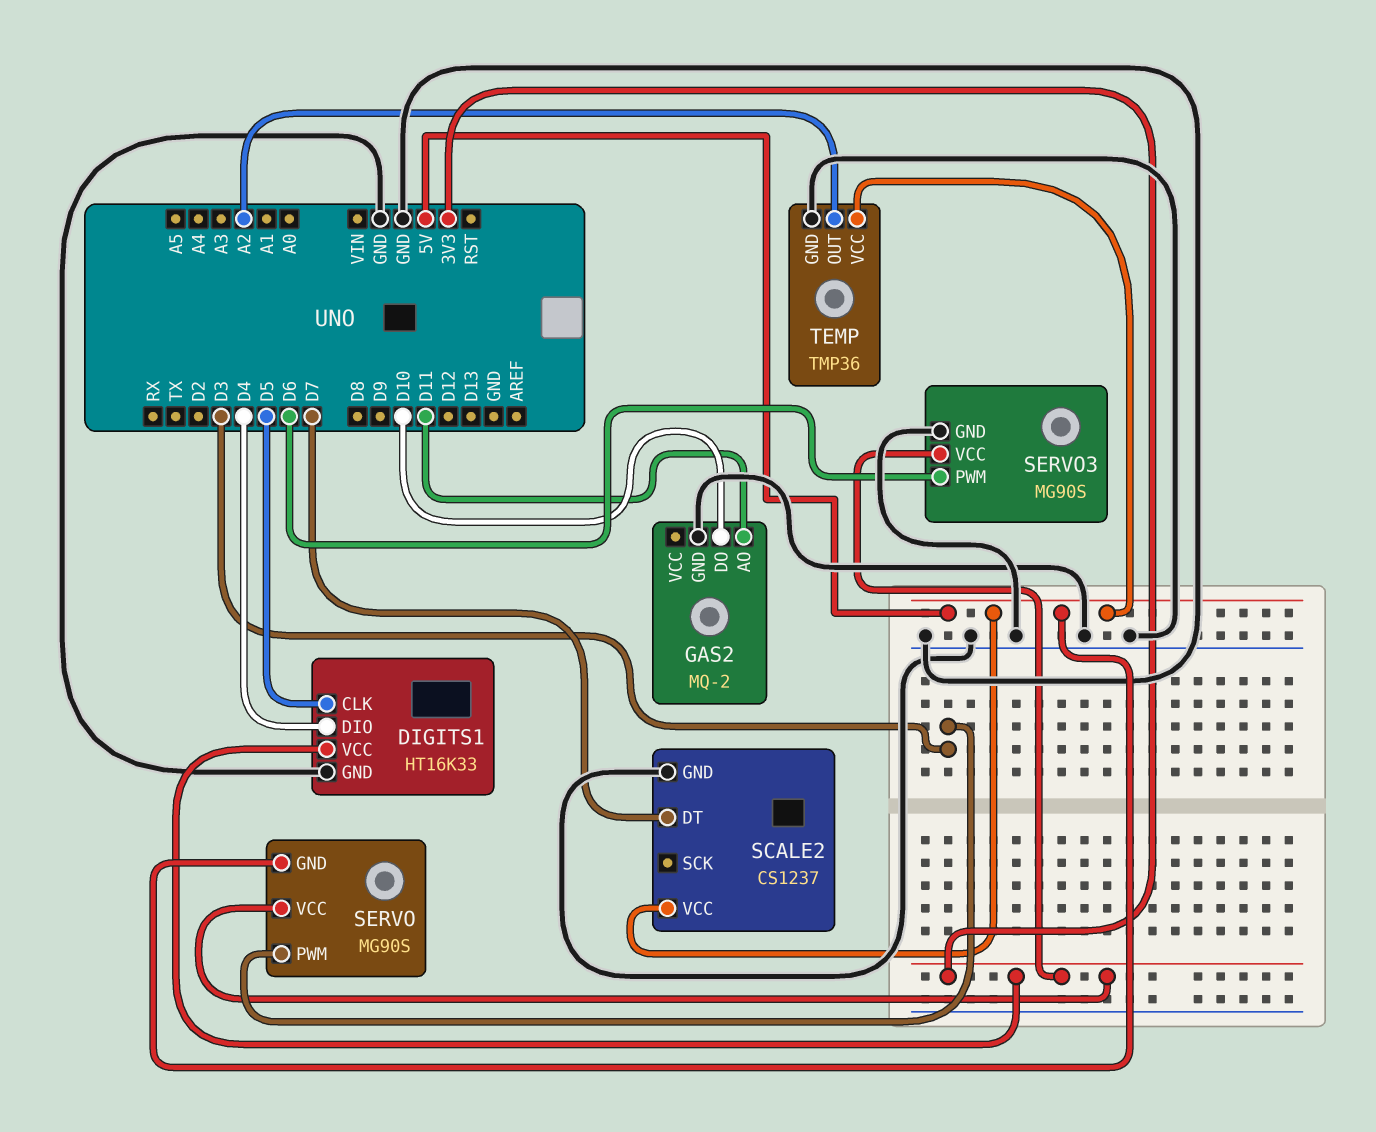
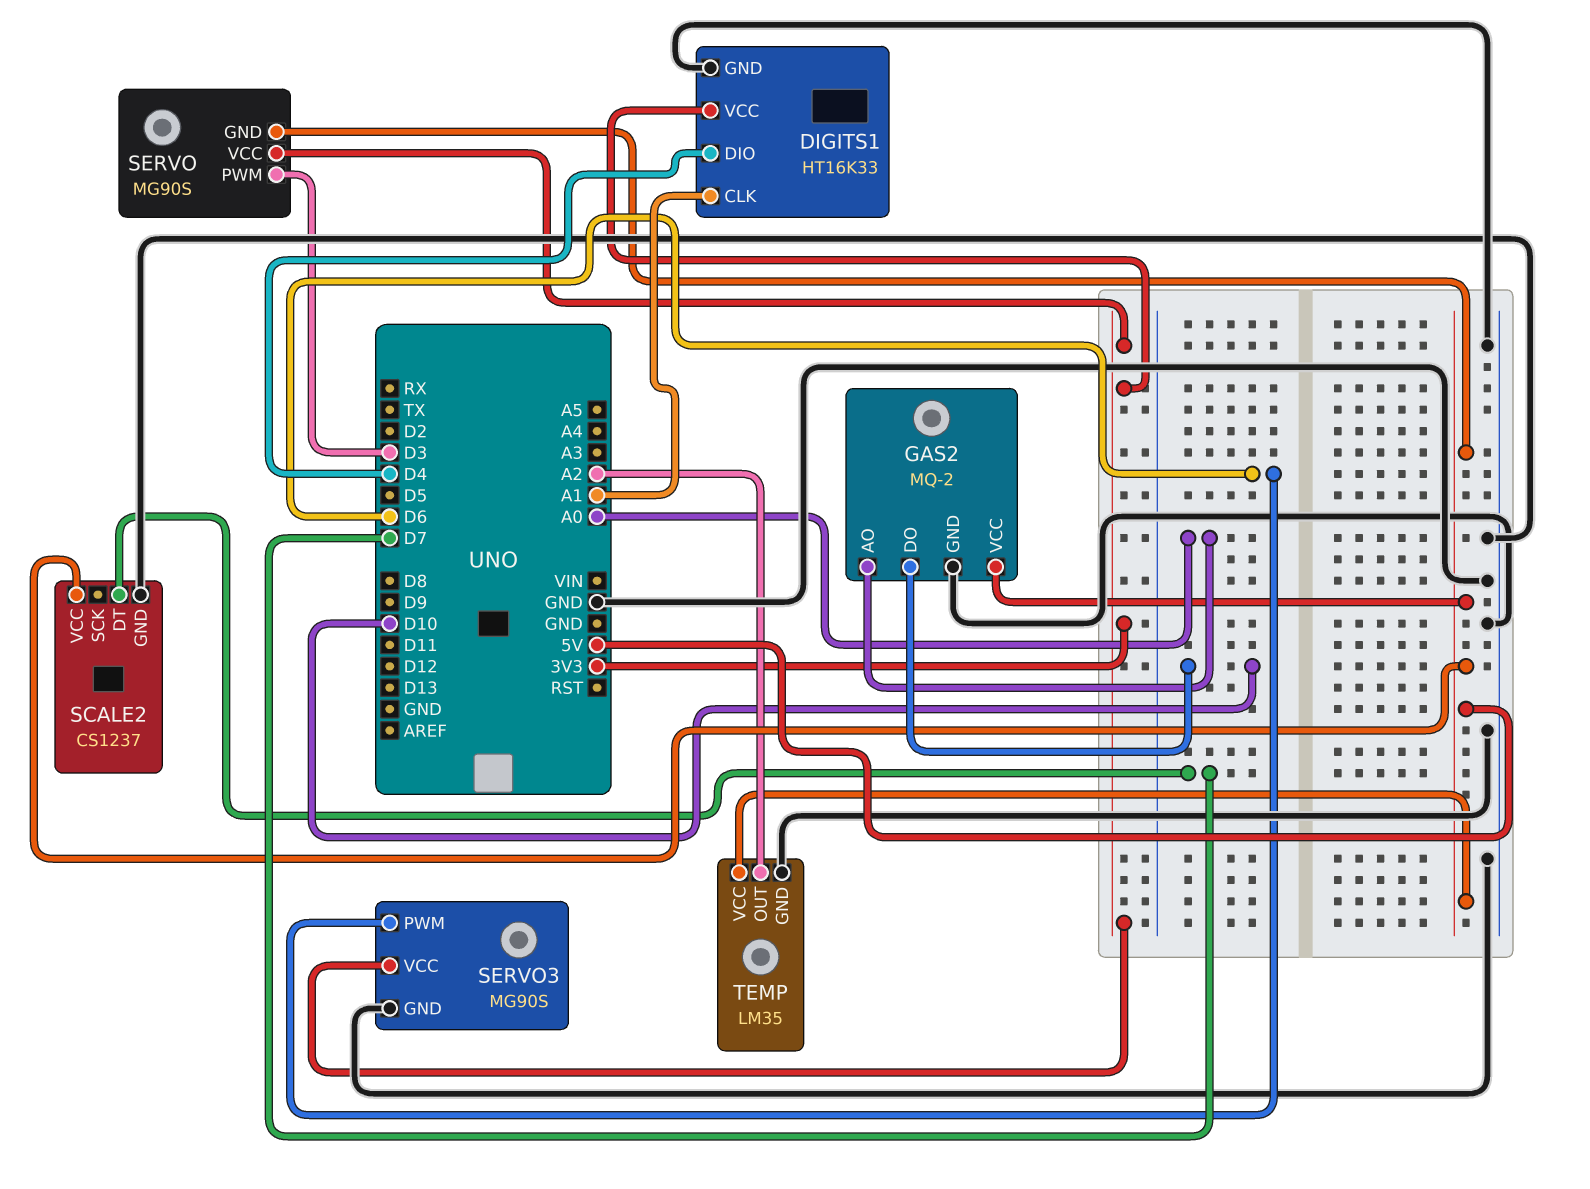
DIGITS1 pin CLK: D5 -> A1
GAS2 pin AO: D11 -> A0
GAS2 pin VCC: none -> 5V
TEMP: TMP36 -> LM35

